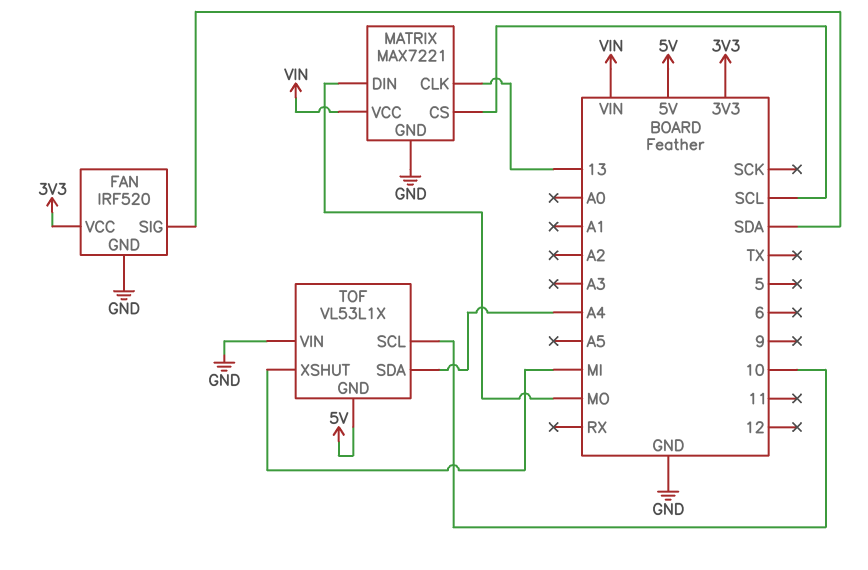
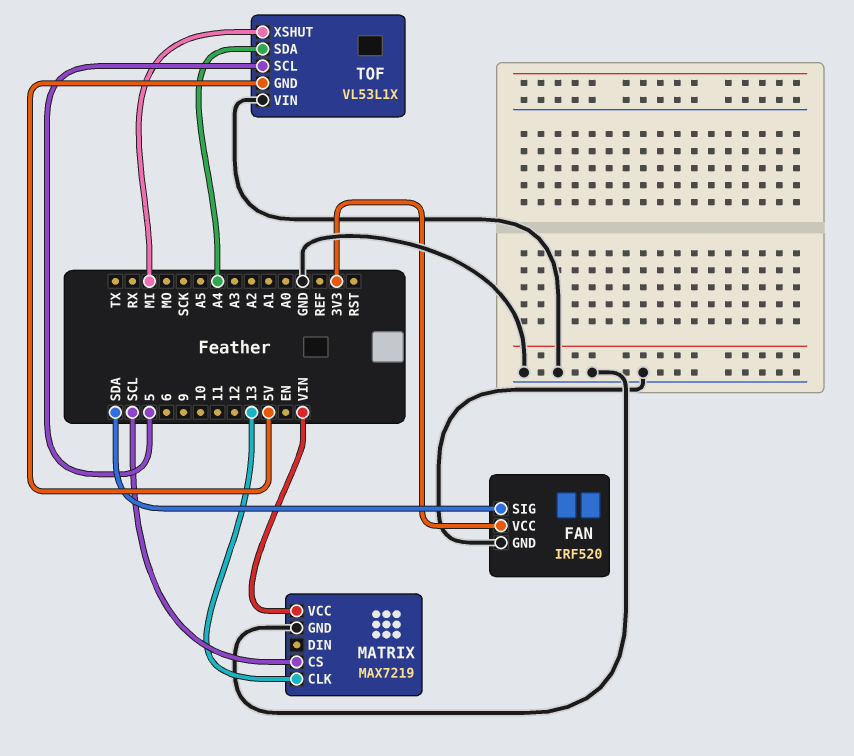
MATRIX: MAX7221 -> MAX7219
MATRIX pin DIN: MO -> none
TOF pin SCL: 10 -> 5

